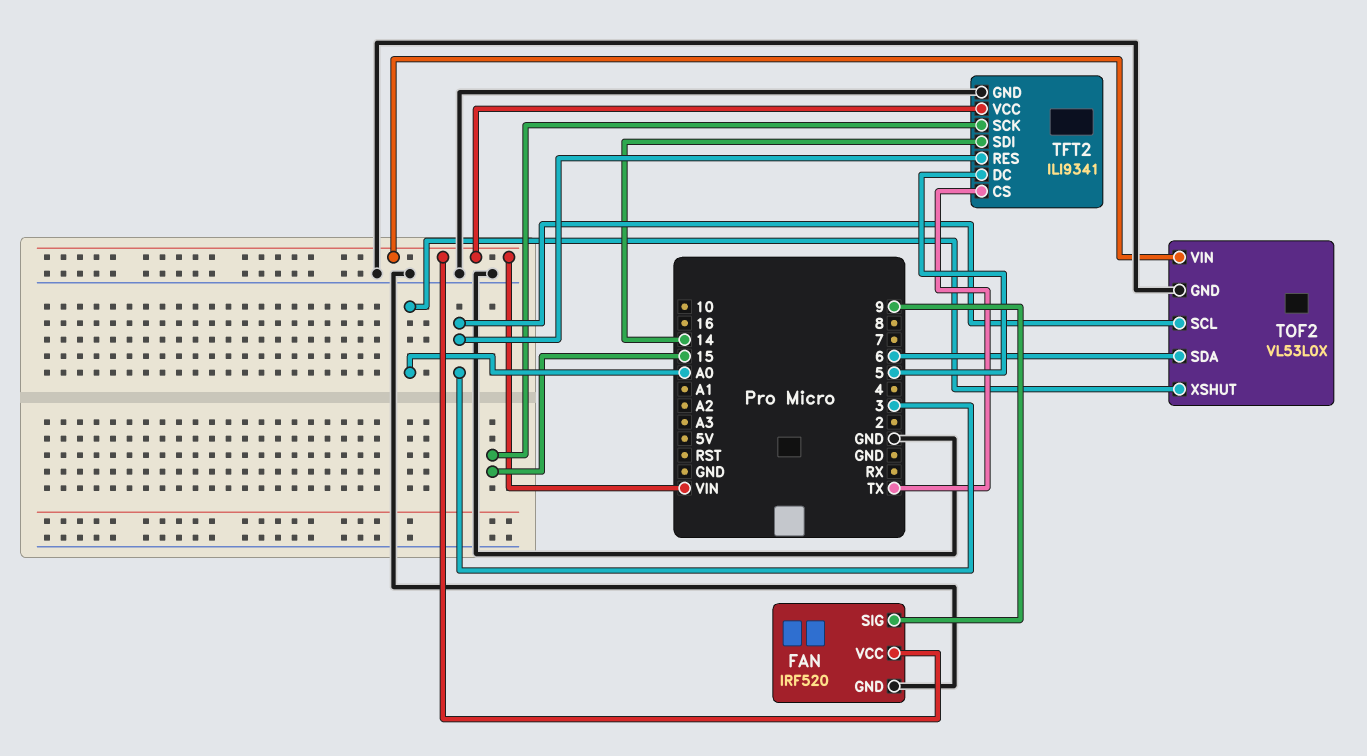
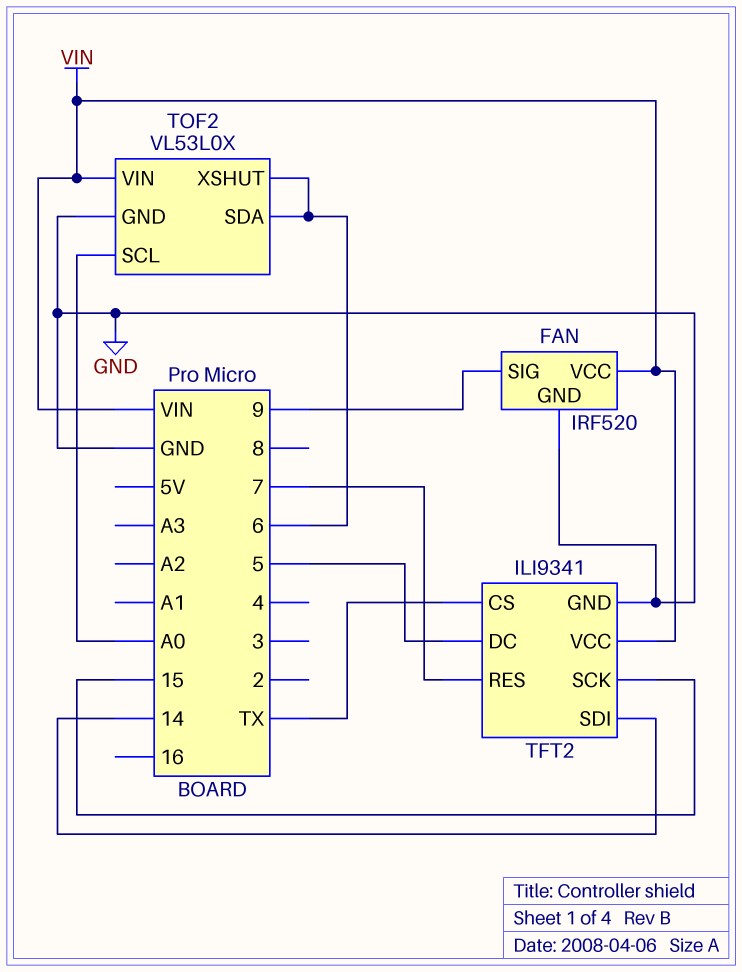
TFT2 pin RES: 3 -> 7
TOF2 pin SCL: 3 -> A0
TOF2 pin XSHUT: A0 -> 6

